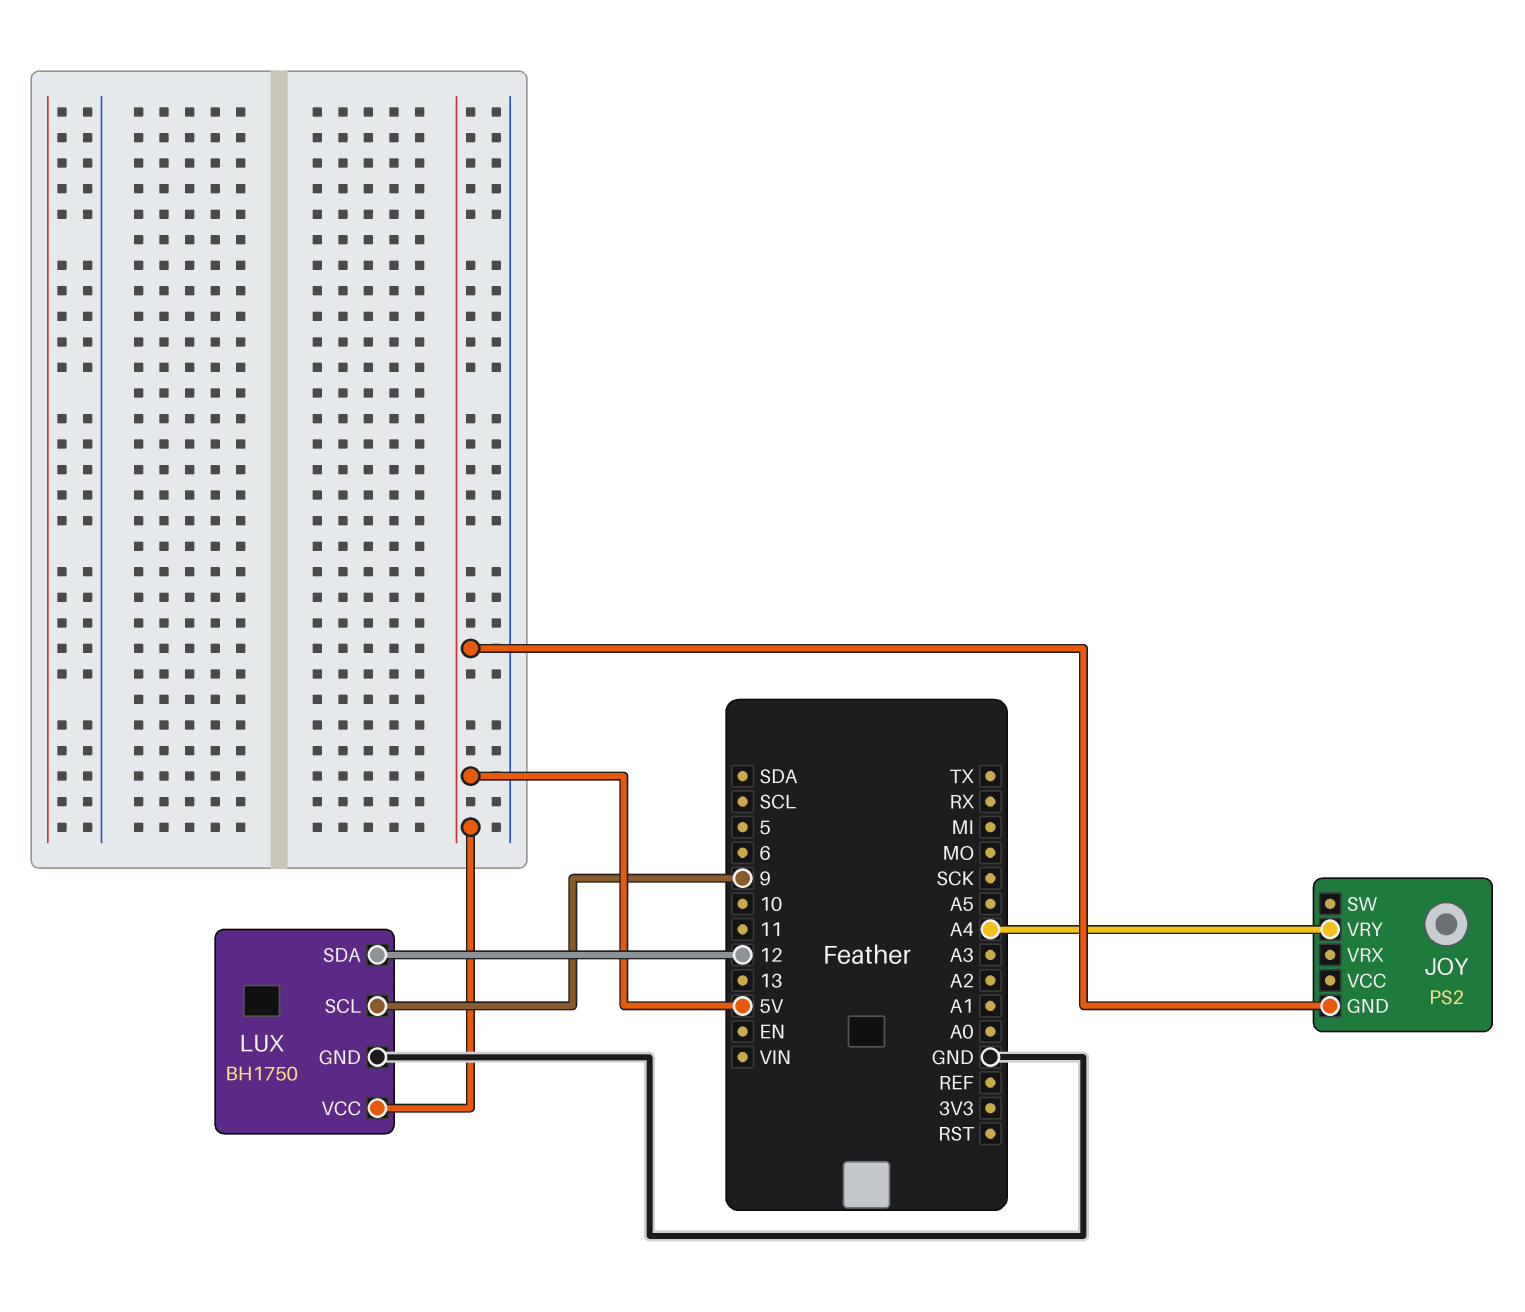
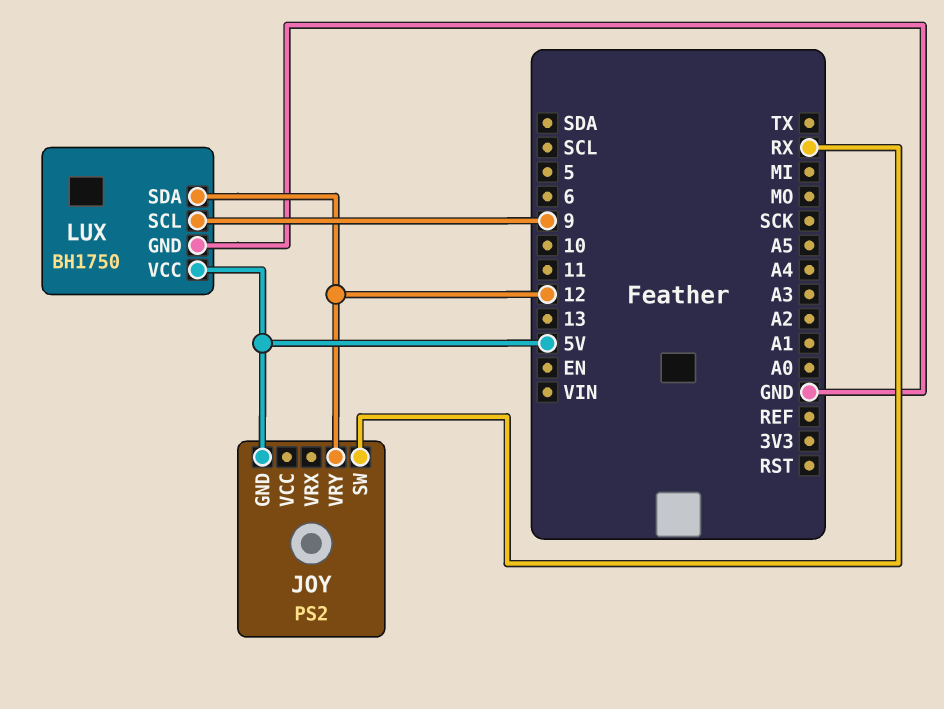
JOY pin SW: none -> RX
JOY pin VRY: A4 -> 12

